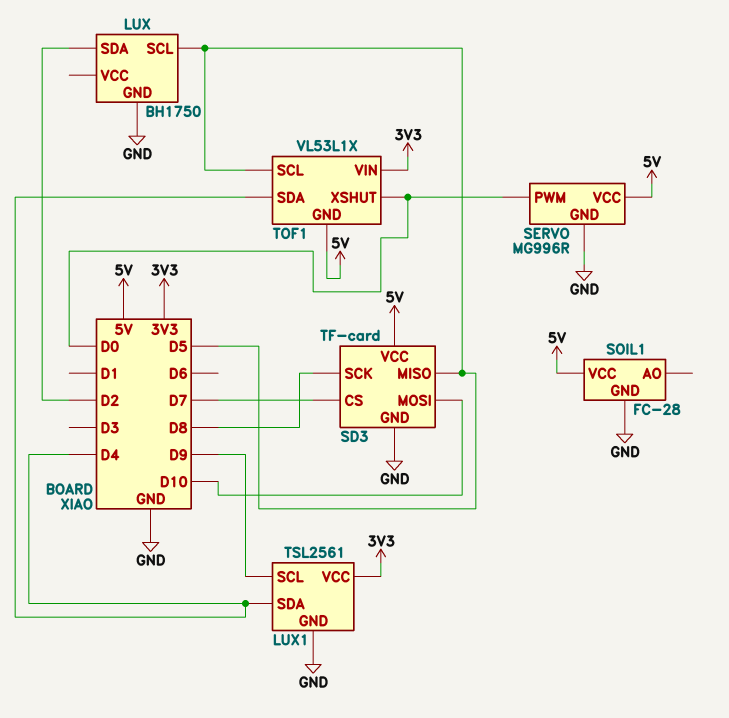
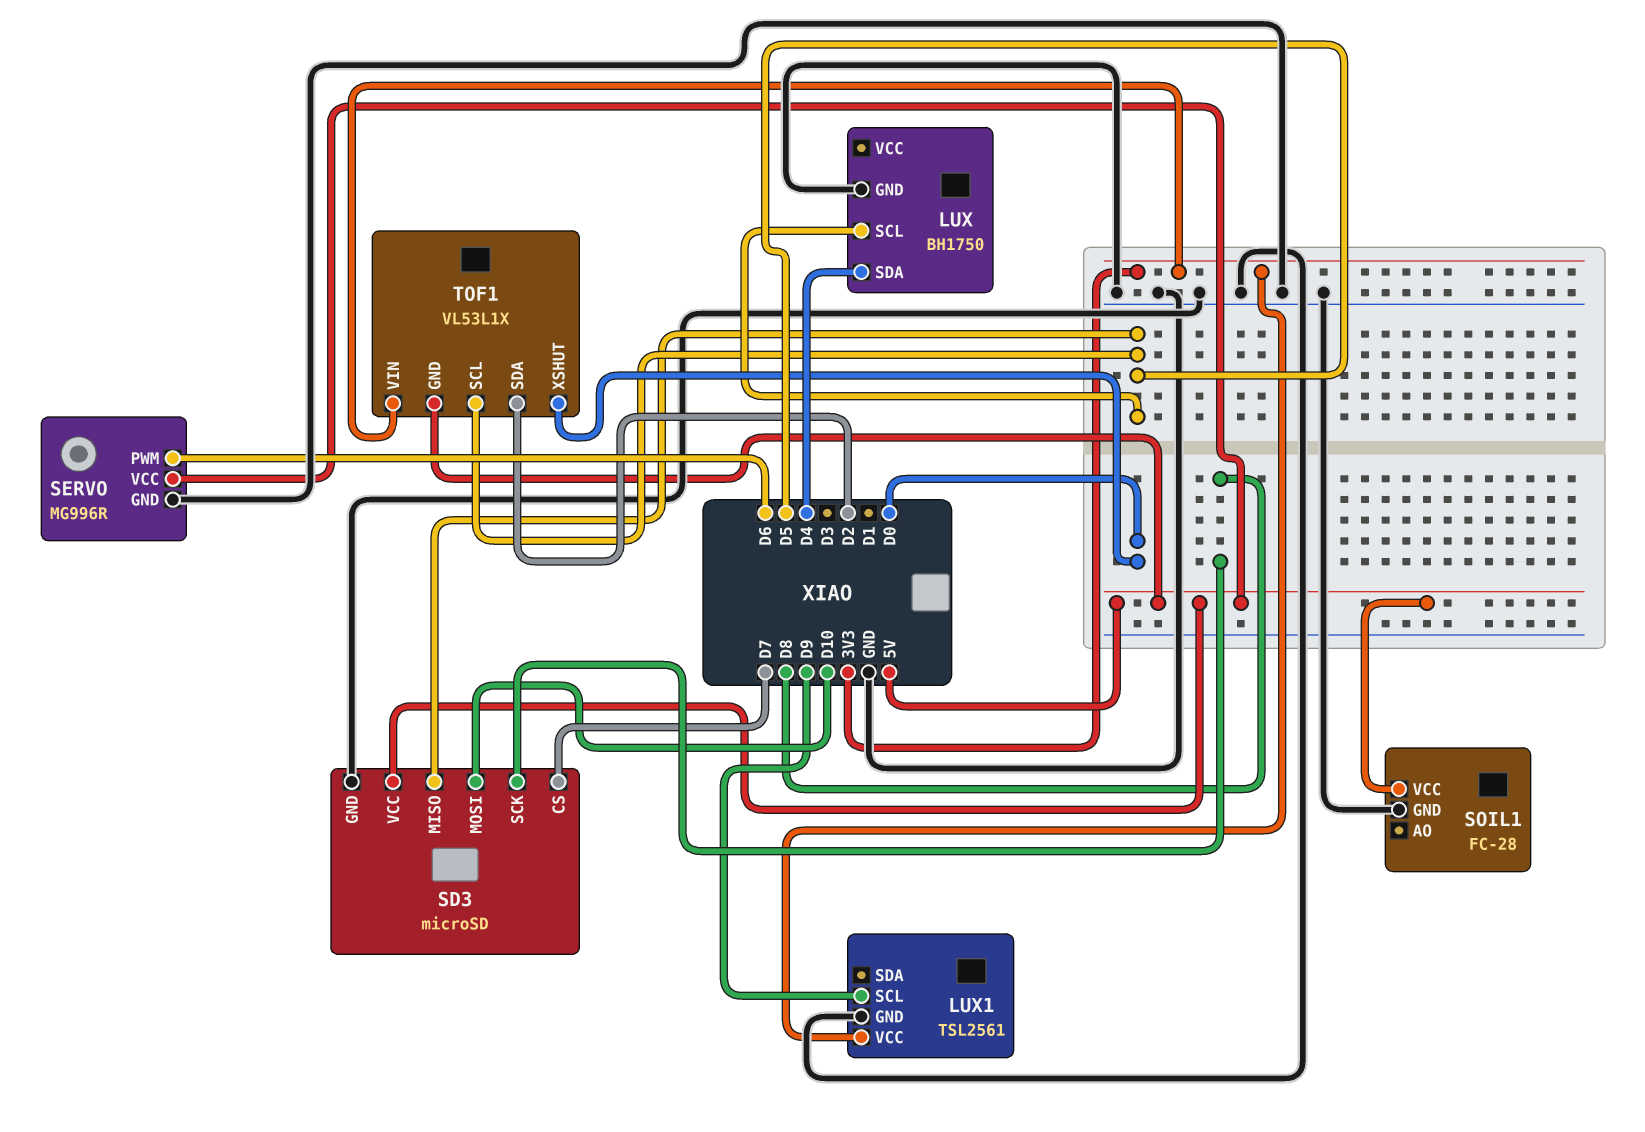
LUX pin SDA: D2 -> D4
LUX1 pin SDA: D4 -> none
SD3: TF-card -> microSD
SERVO pin PWM: D0 -> D6
TOF1 pin SDA: D4 -> D2

